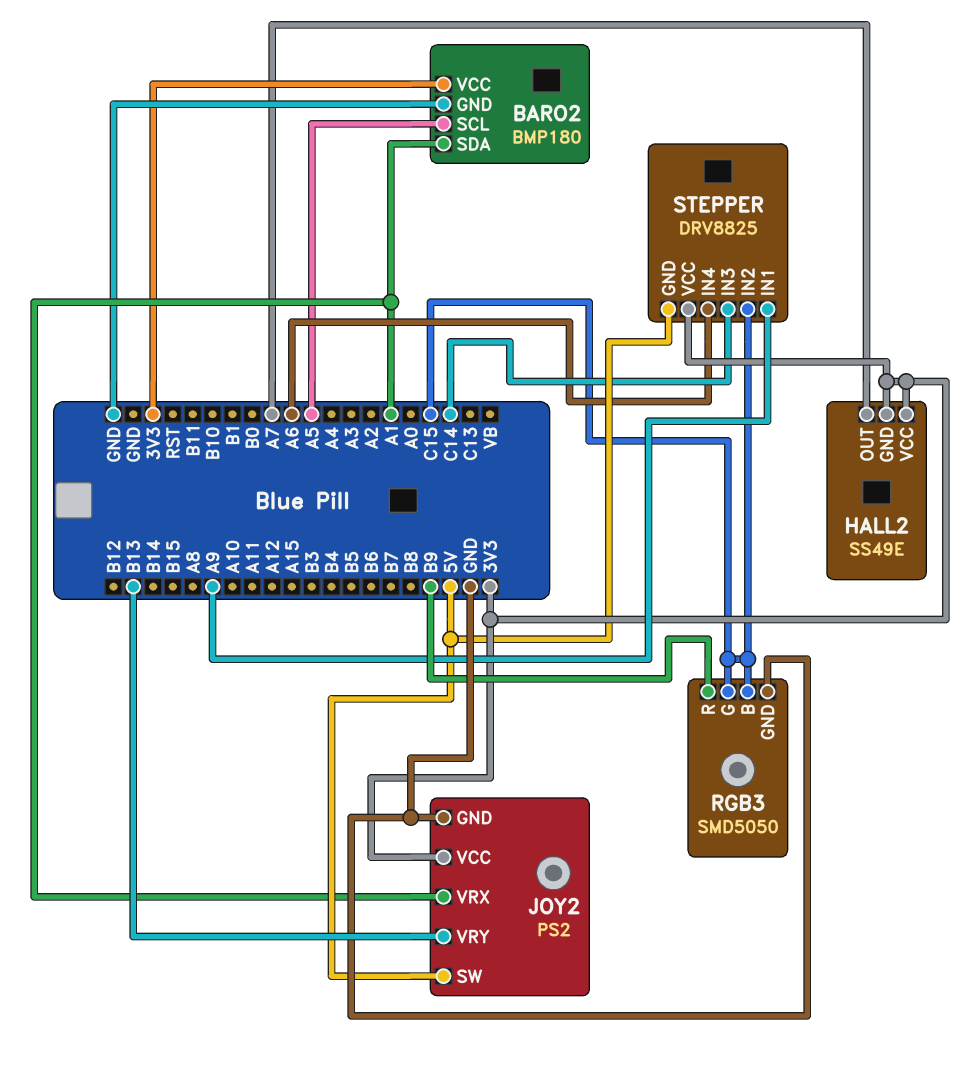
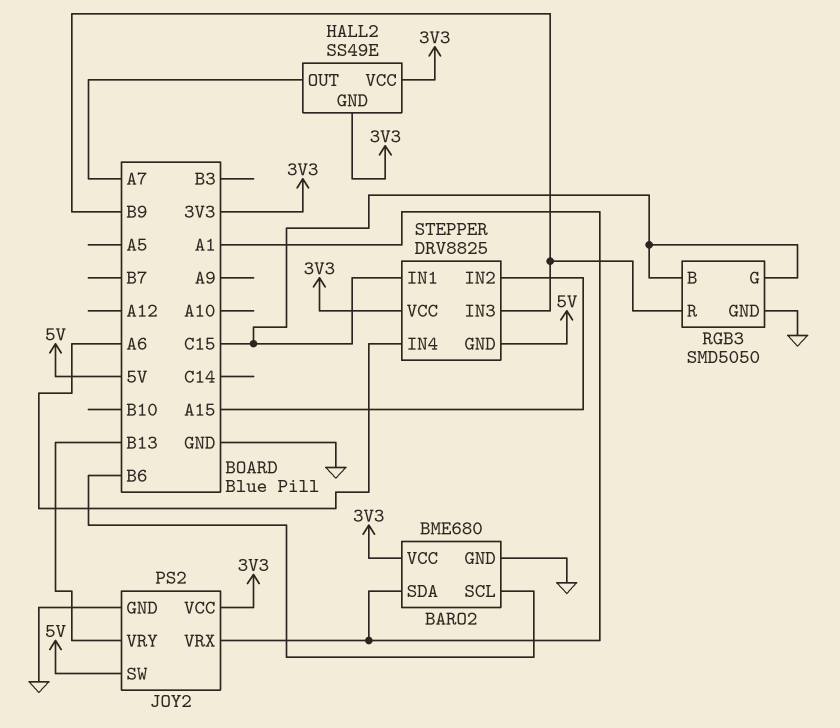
BARO2: BMP180 -> BME680
BARO2 pin SCL: A5 -> B6
STEPPER pin IN1: A9 -> C15
STEPPER pin IN2: C15 -> A15
STEPPER pin IN3: C14 -> B9

